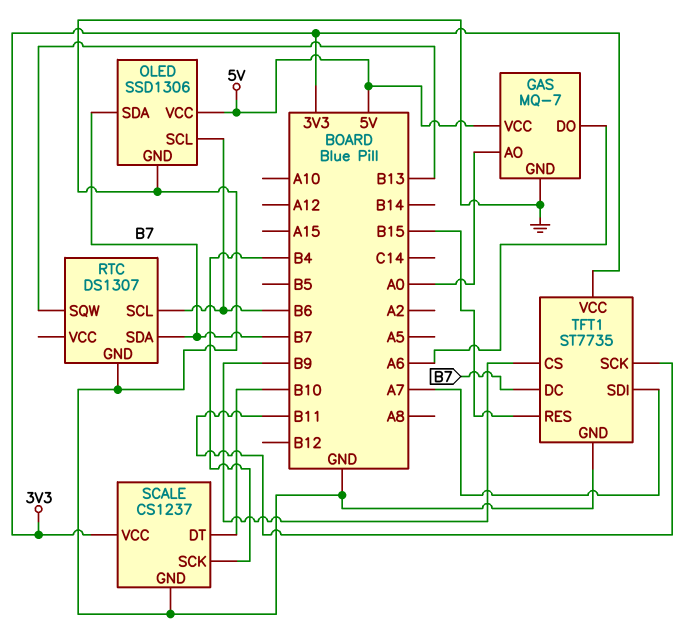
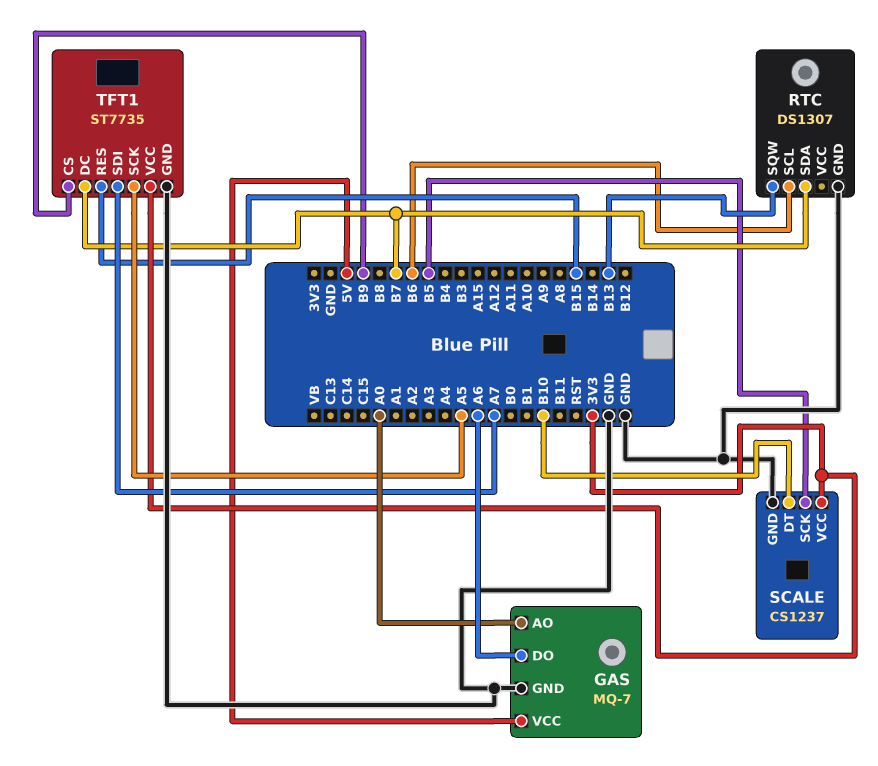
OLED: SSD1306 -> none
OLED pin GND: GND -> none
OLED pin SCL: B6 -> none
OLED pin SDA: B7 -> none
OLED pin VCC: 5V -> none
SCALE pin SCK: B4 -> B5
TFT1 pin SCK: B11 -> A5

